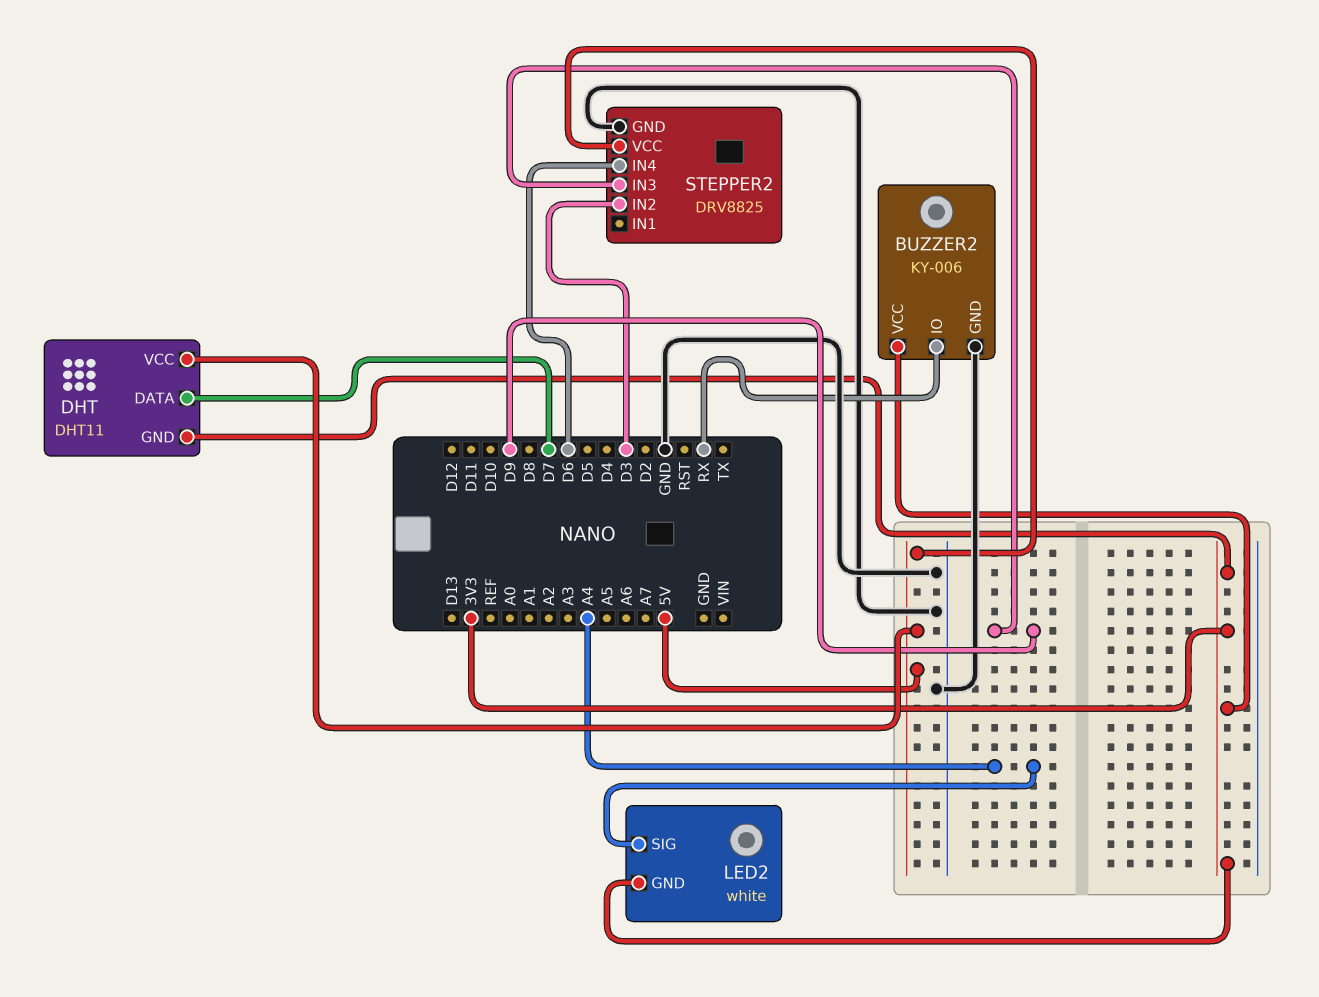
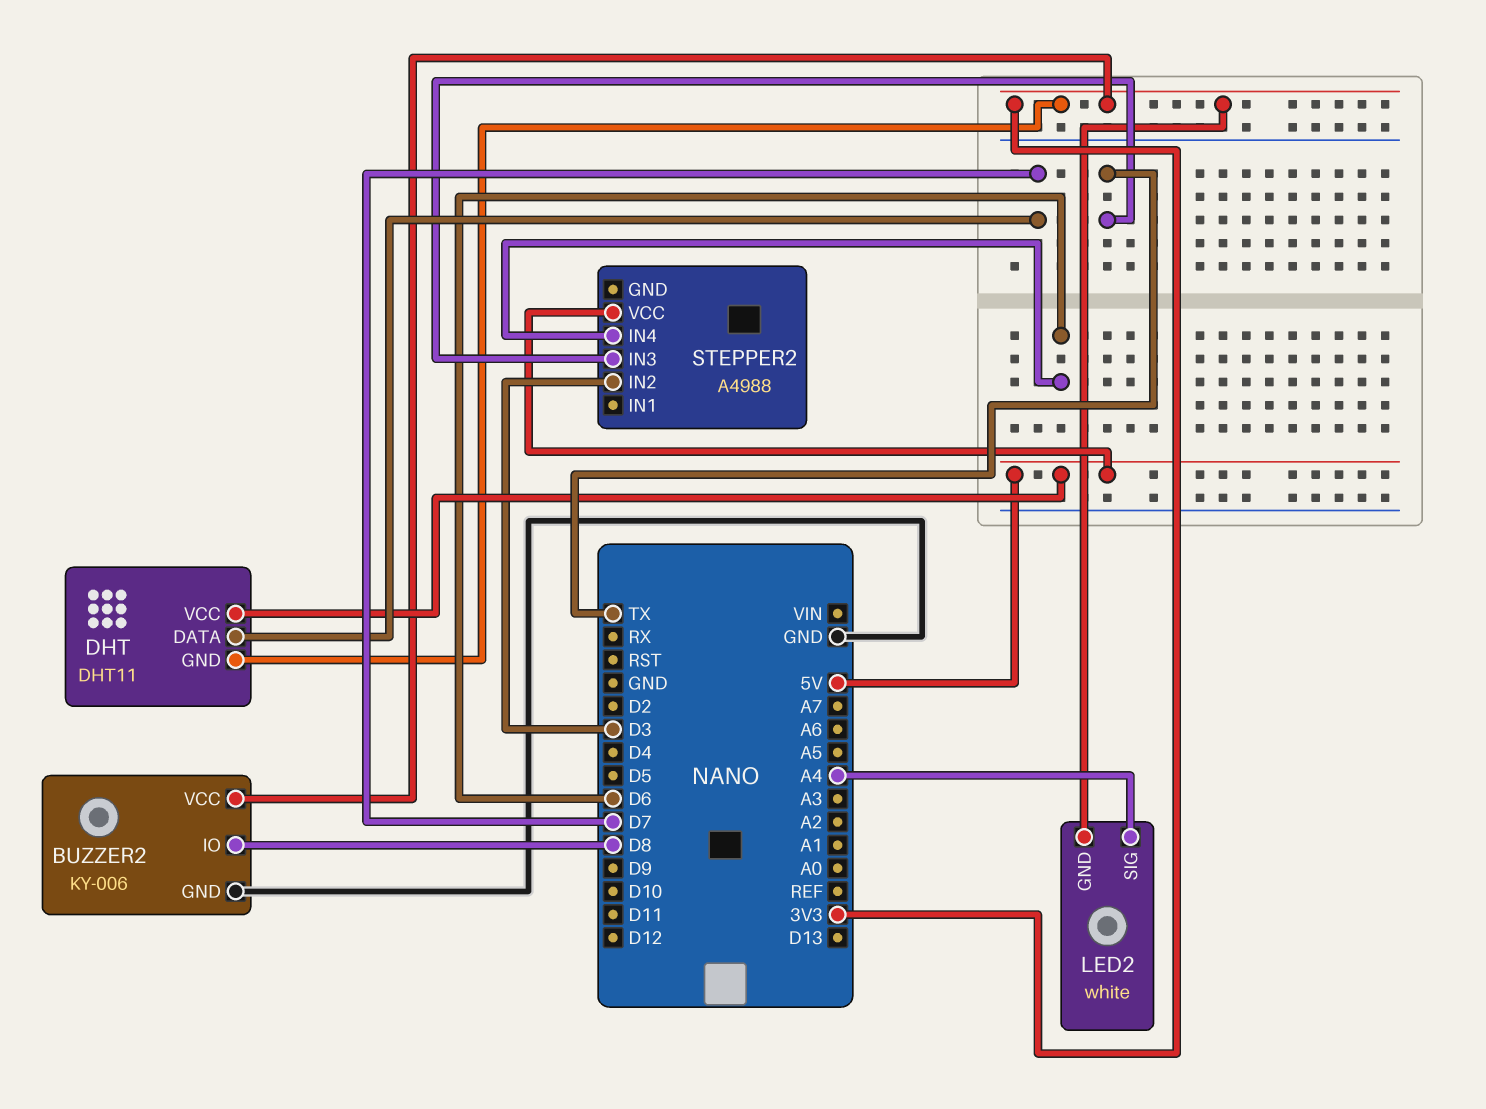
BUZZER2 pin IO: RX -> D8
STEPPER2: DRV8825 -> A4988
STEPPER2 pin GND: GND -> none
STEPPER2 pin IN3: D9 -> TX

